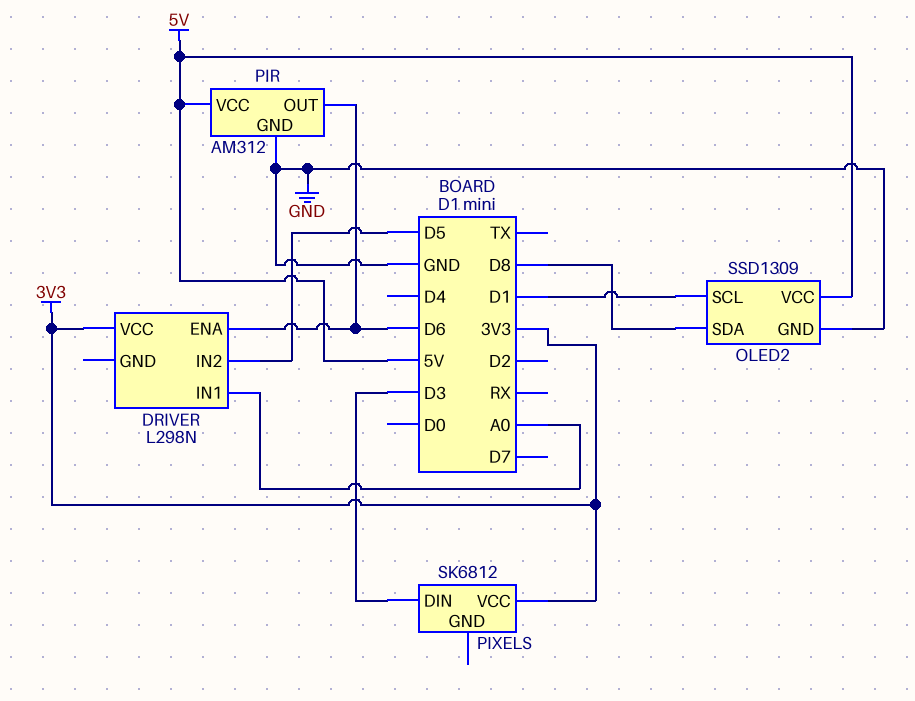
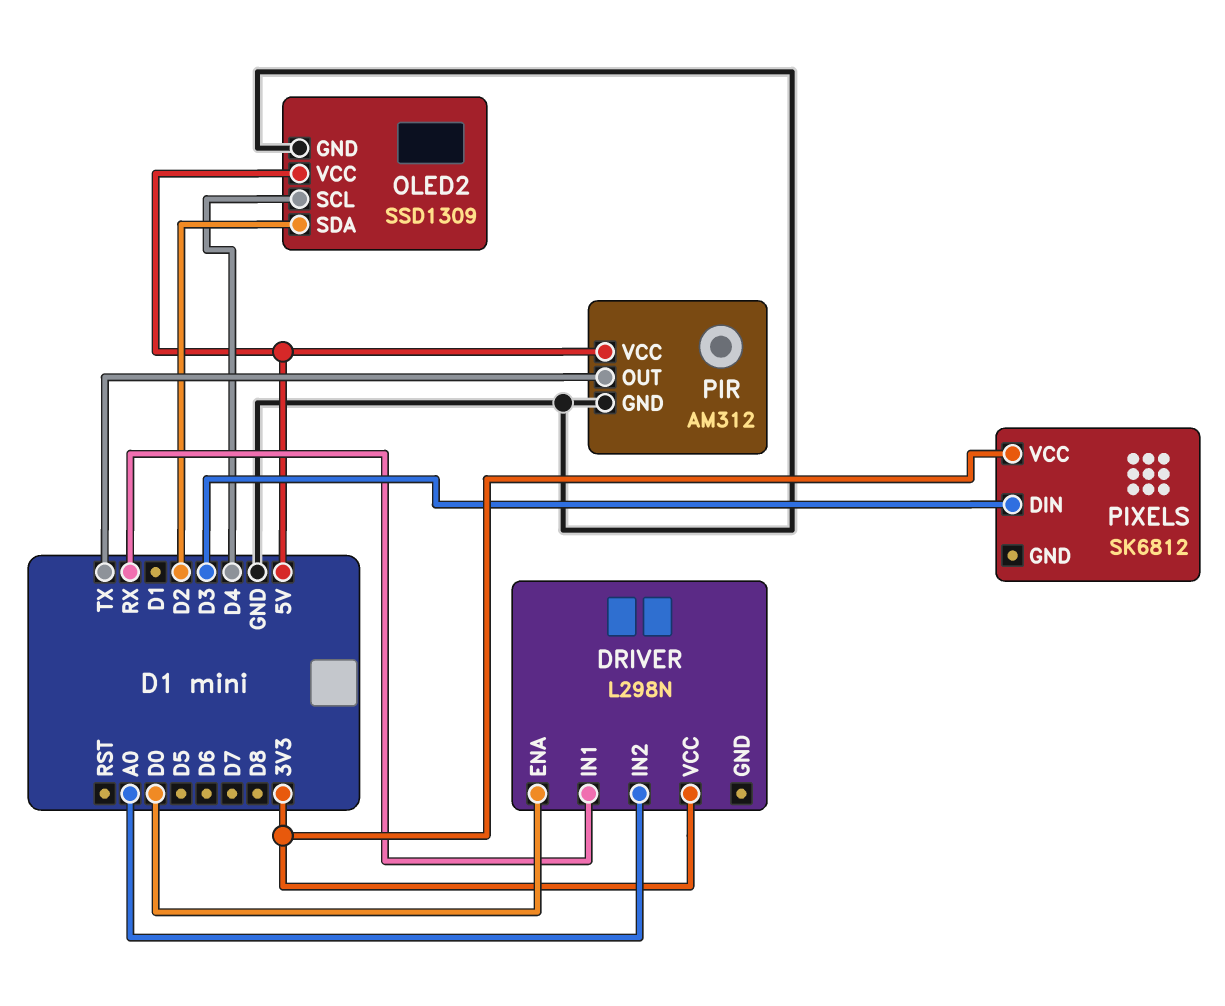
DRIVER pin ENA: D6 -> D0
DRIVER pin IN1: A0 -> RX
DRIVER pin IN2: D5 -> A0
OLED2 pin SCL: D1 -> D4
OLED2 pin SDA: D8 -> D2
PIR pin OUT: D6 -> TX

